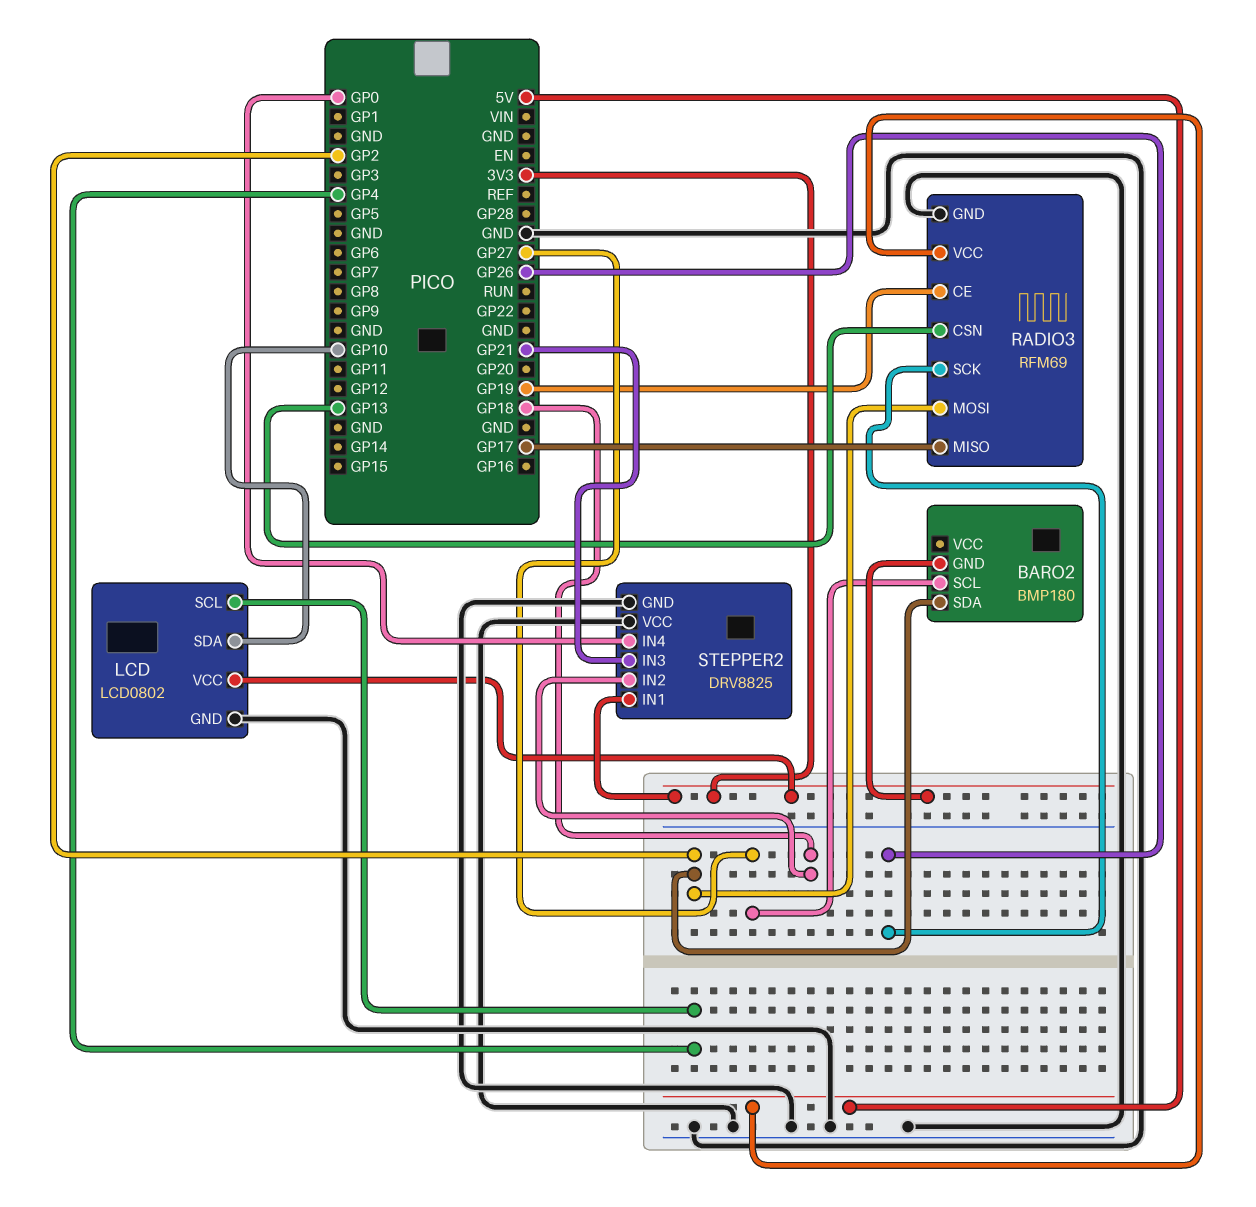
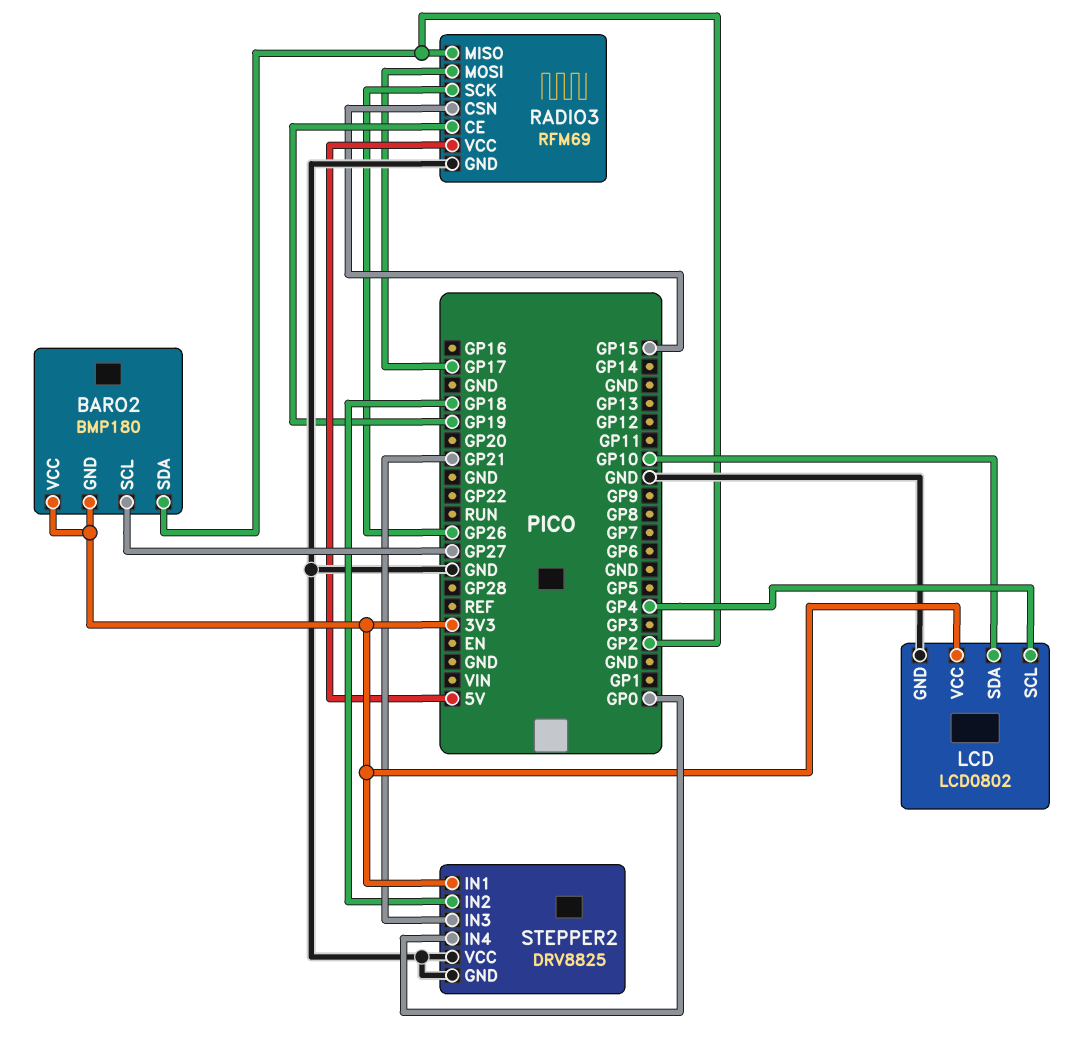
BARO2 pin VCC: none -> 3V3
RADIO3 pin CSN: GP13 -> GP15
RADIO3 pin MISO: GP17 -> GP2
RADIO3 pin MOSI: GP2 -> GP17

